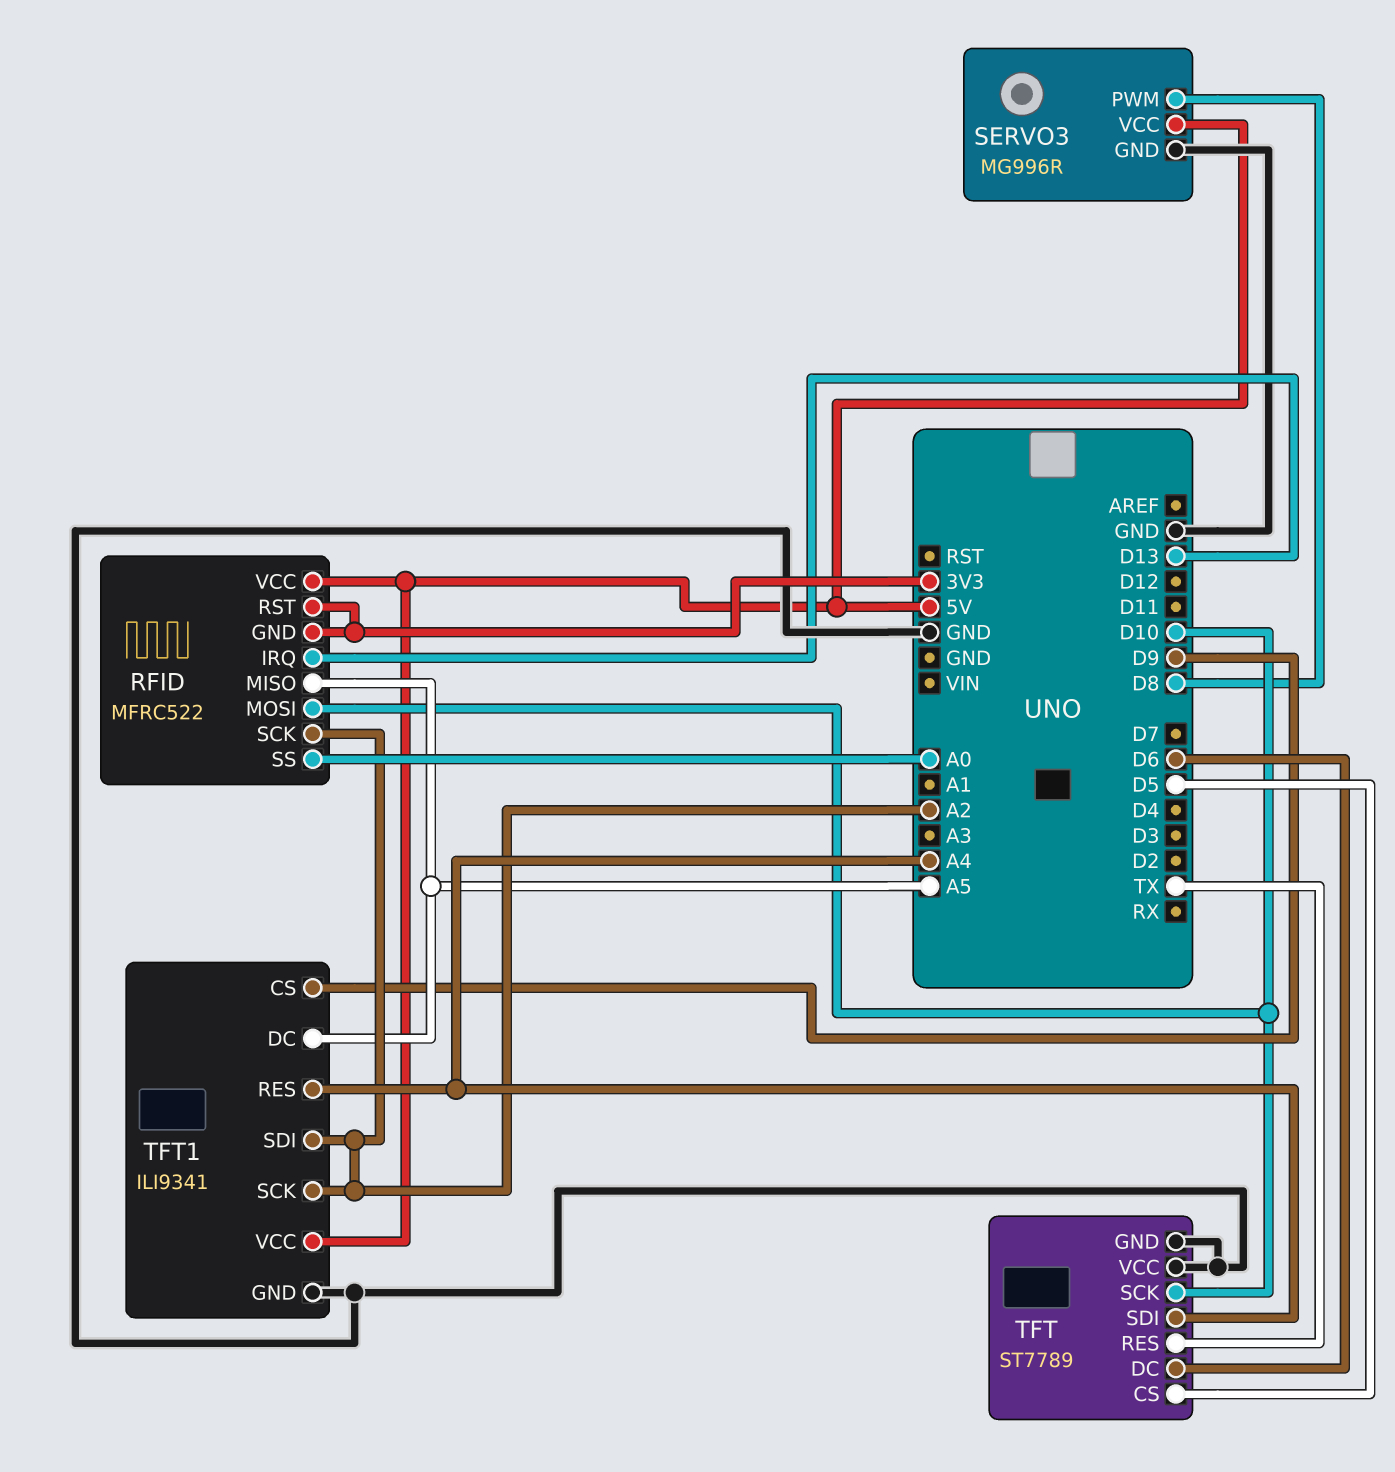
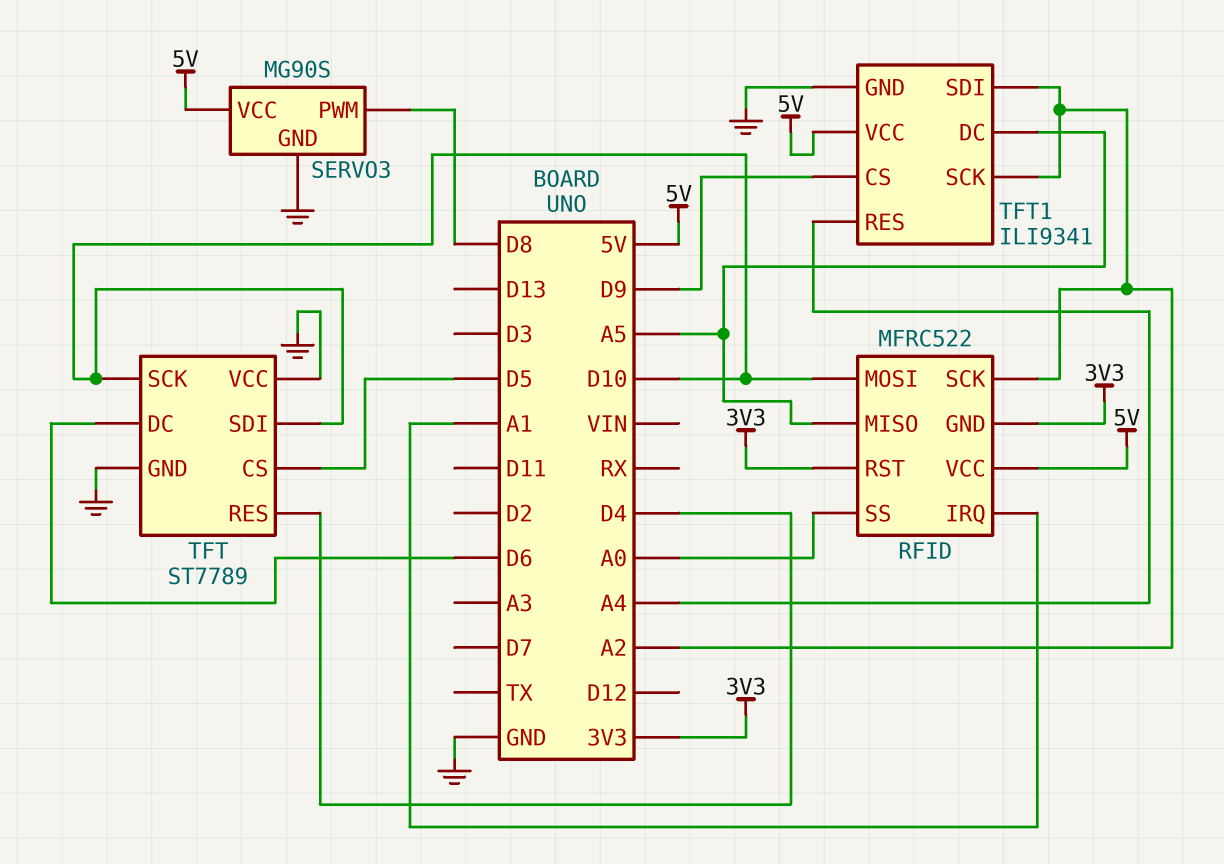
RFID pin IRQ: D13 -> A1
SERVO3: MG996R -> MG90S
TFT pin RES: TX -> D4
TFT pin SDI: A4 -> D10

